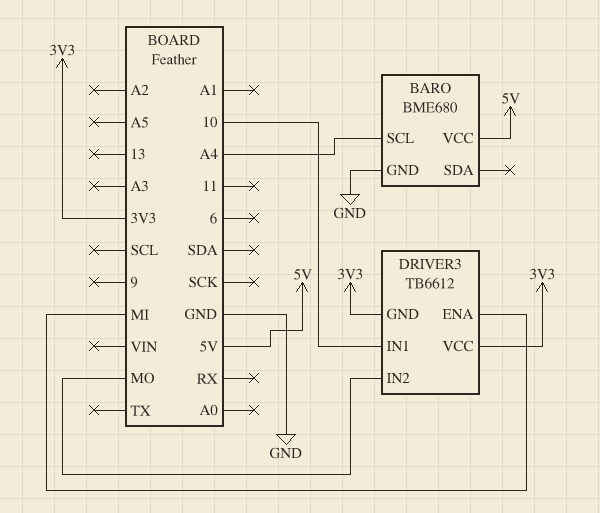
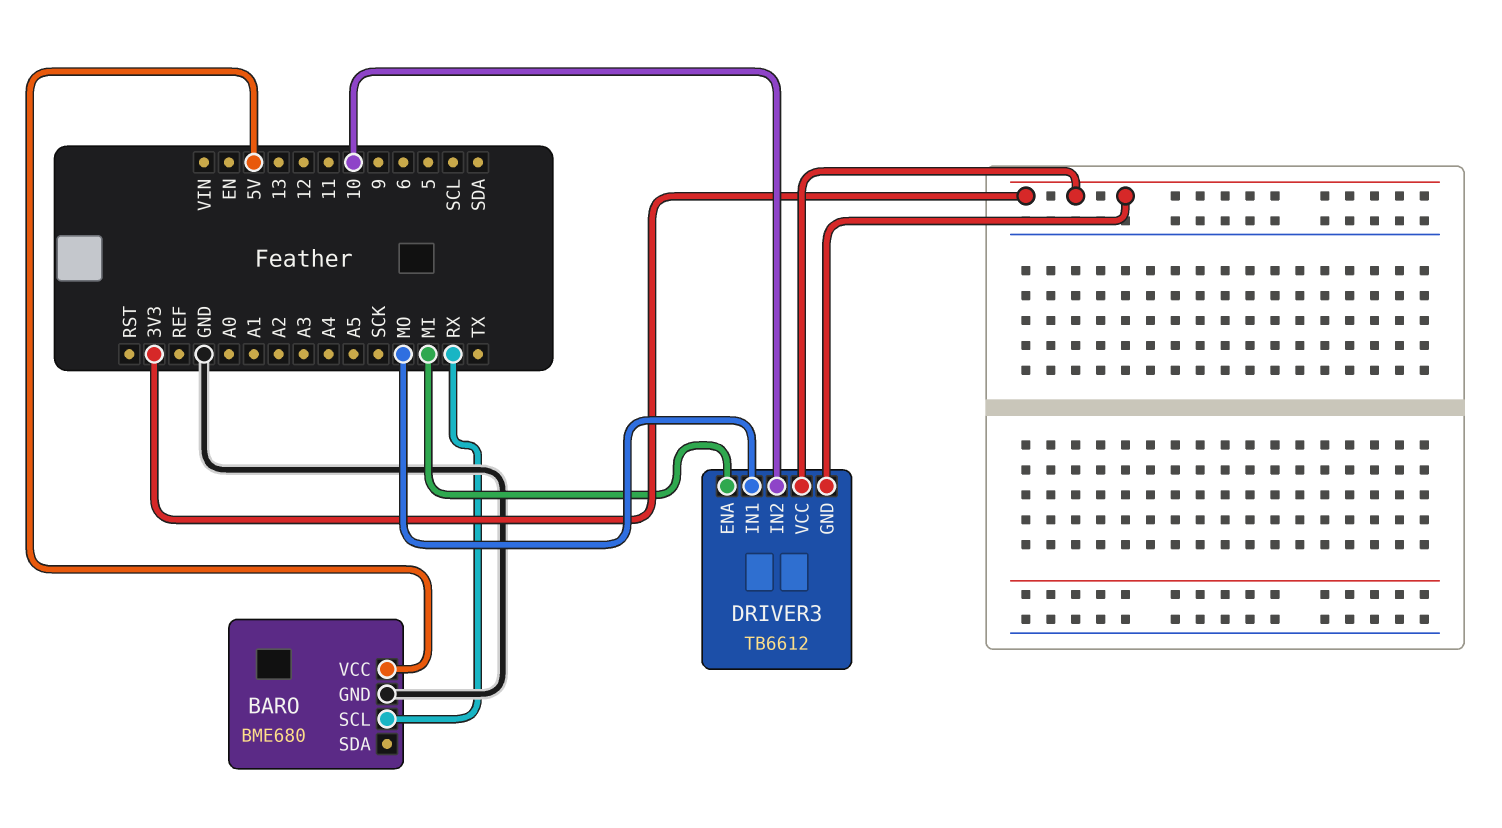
BARO pin SCL: A4 -> RX
DRIVER3 pin IN1: 10 -> MO
DRIVER3 pin IN2: MO -> 10

